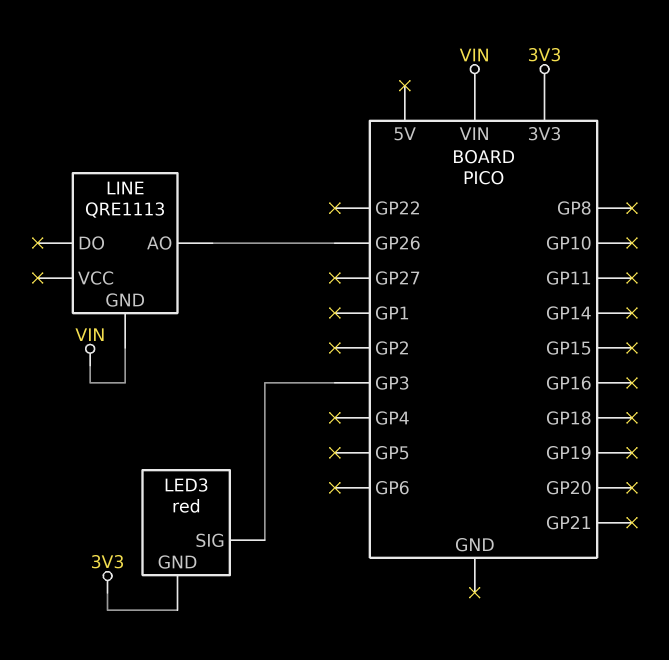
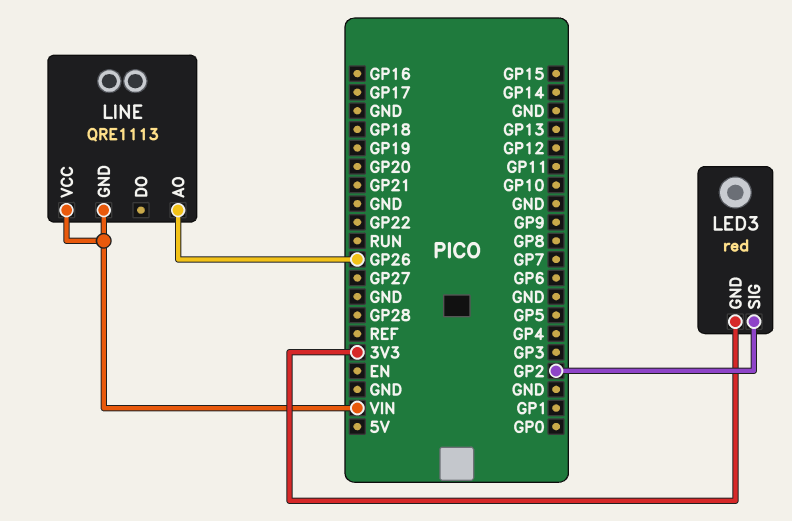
LED3 pin SIG: GP3 -> GP2
LINE pin VCC: none -> VIN

